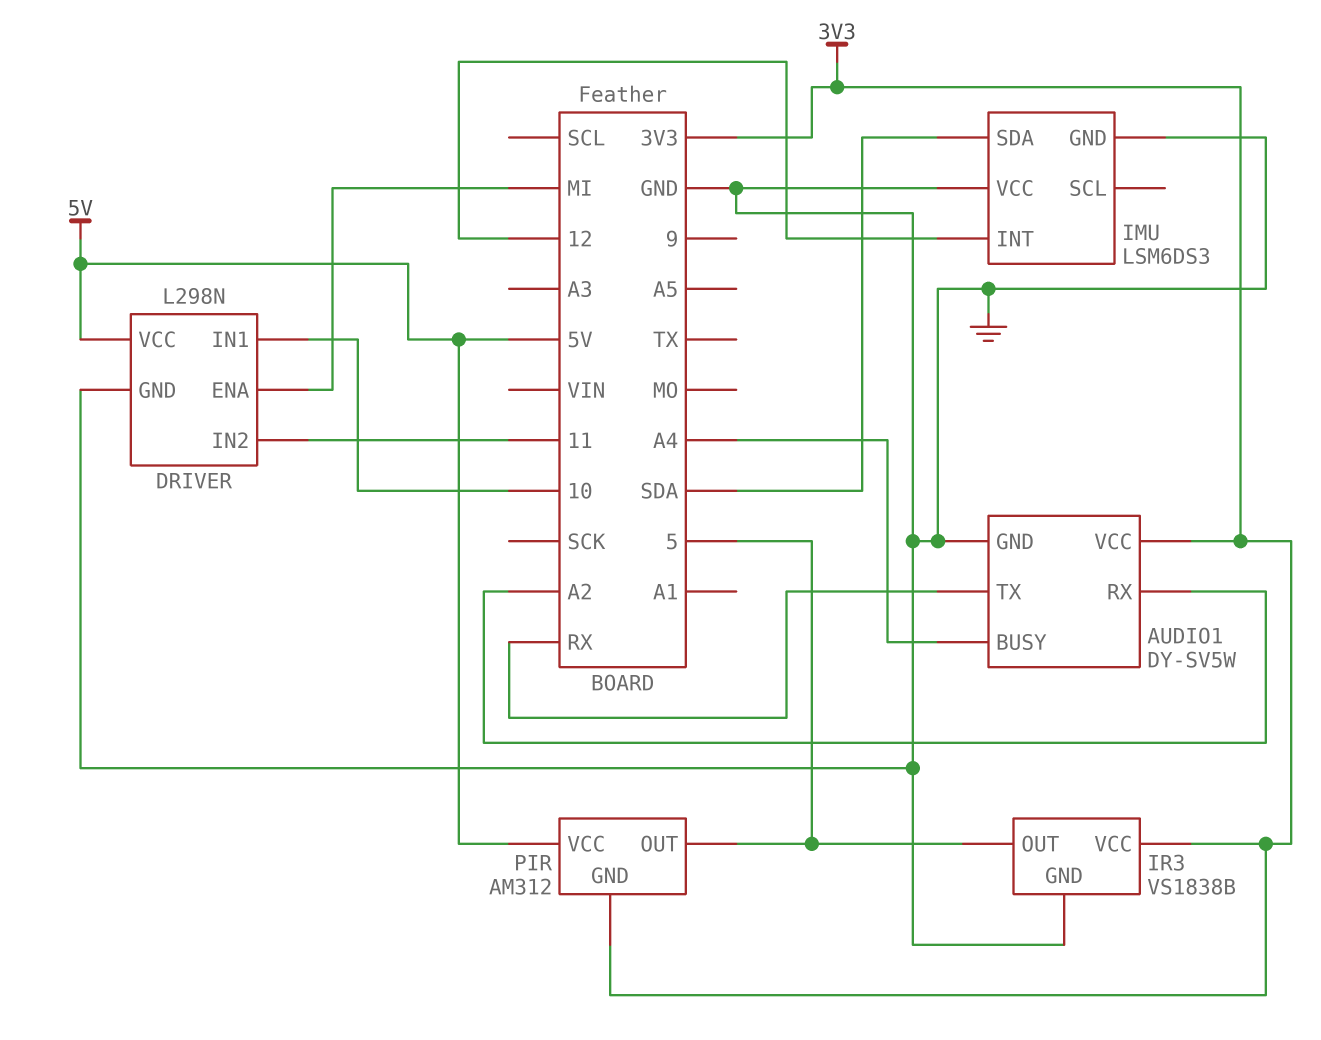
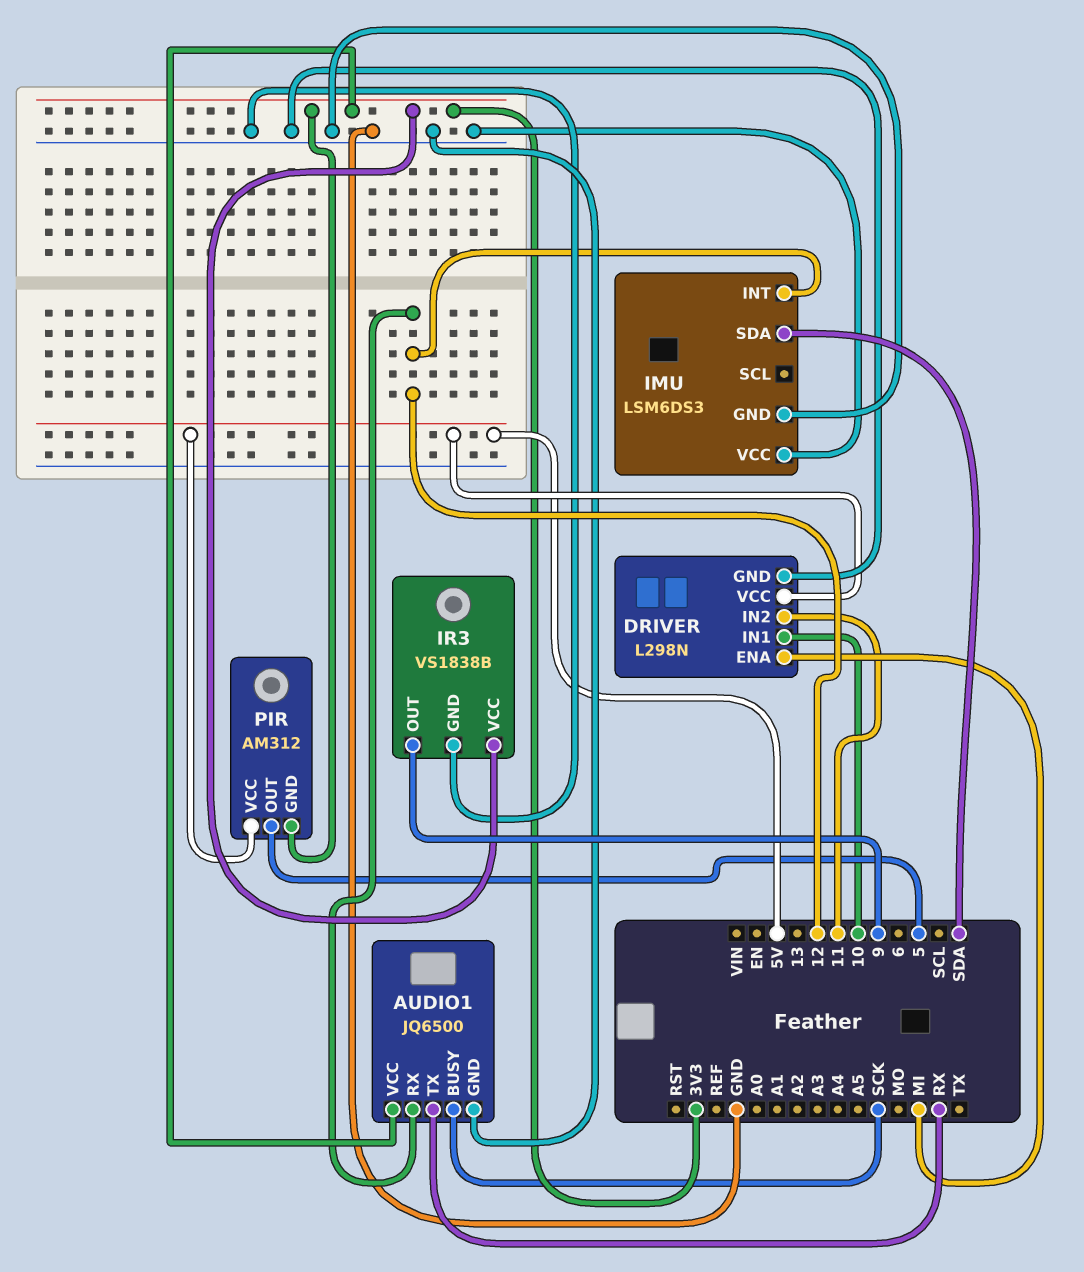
AUDIO1: DY-SV5W -> JQ6500
AUDIO1 pin BUSY: A4 -> SCK
AUDIO1 pin RX: A2 -> 12
IR3 pin OUT: 5 -> 9

